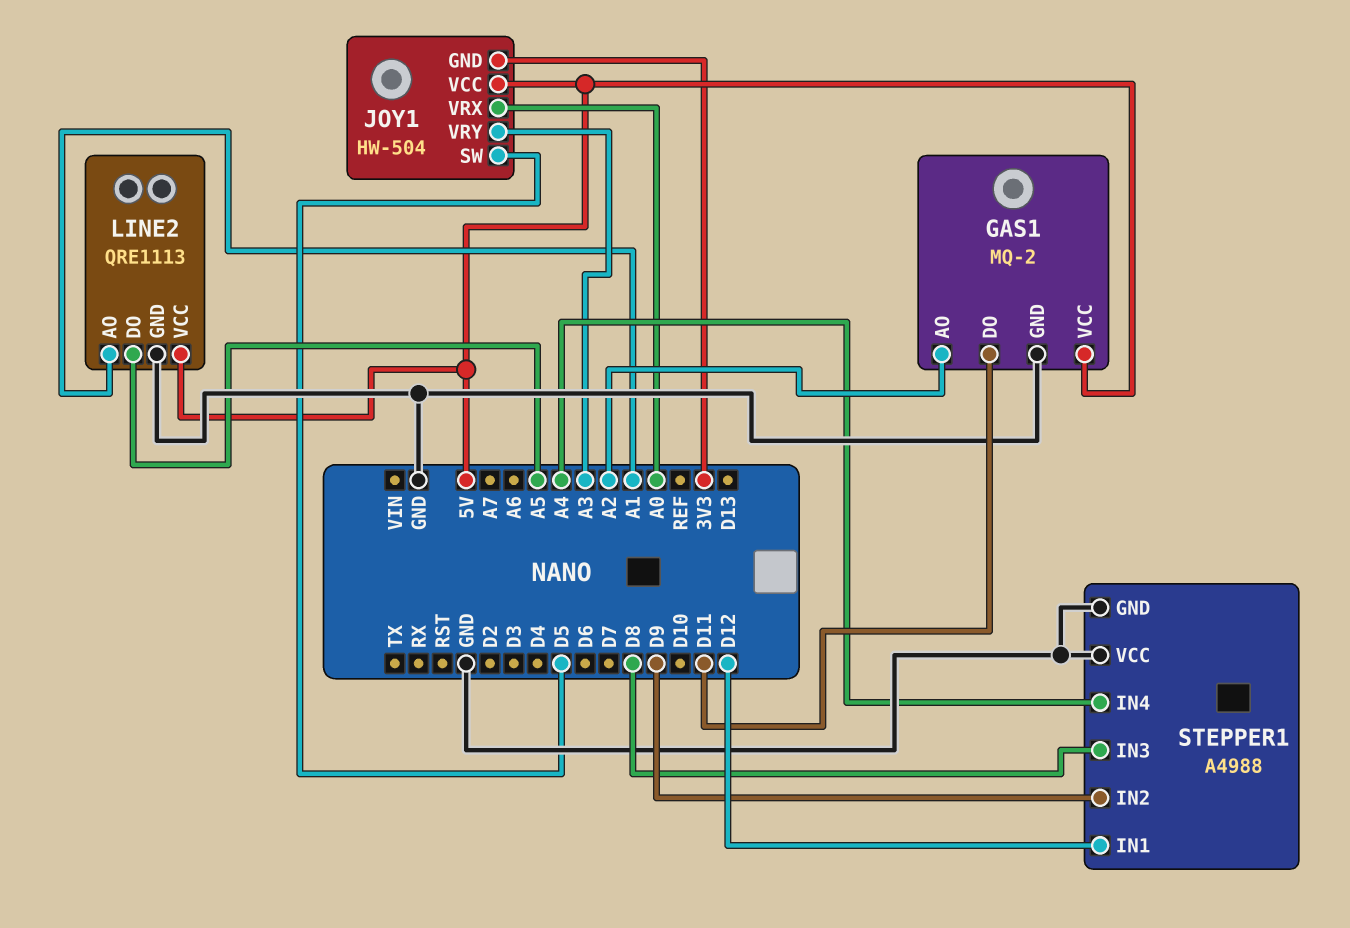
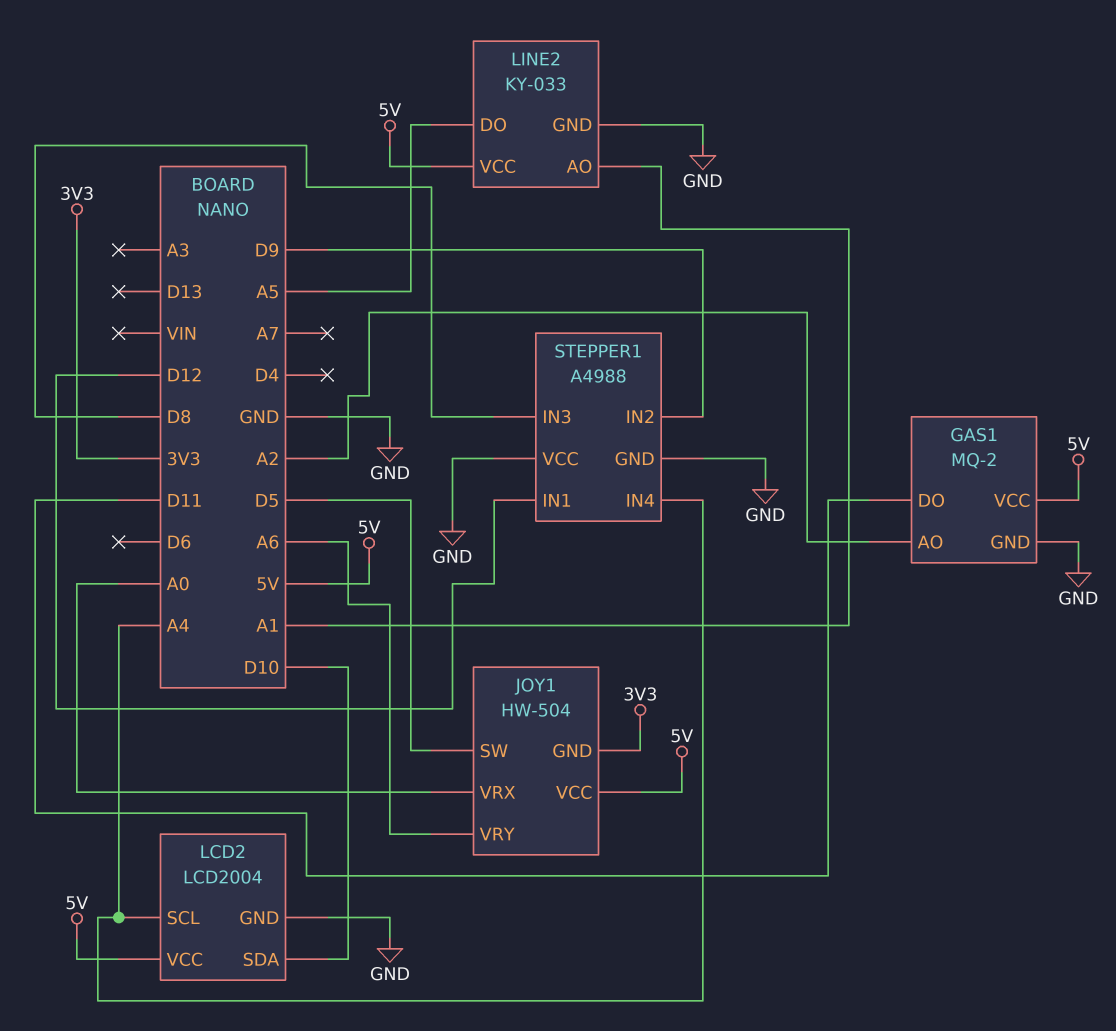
JOY1 pin VRY: A3 -> A6
LCD2: none -> LCD2004
LCD2 pin GND: none -> GND
LCD2 pin SCL: none -> A4
LCD2 pin SDA: none -> D10
LCD2 pin VCC: none -> 5V
LINE2: QRE1113 -> KY-033

